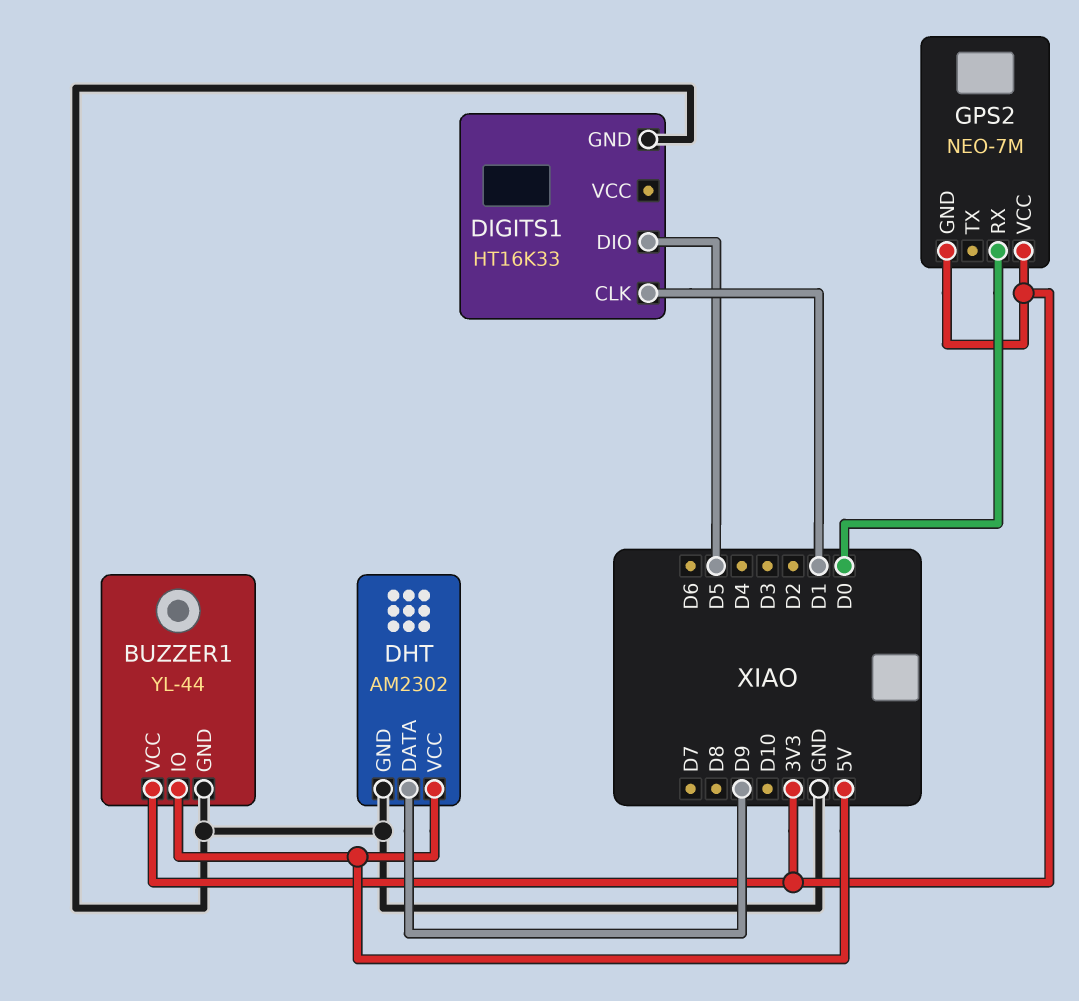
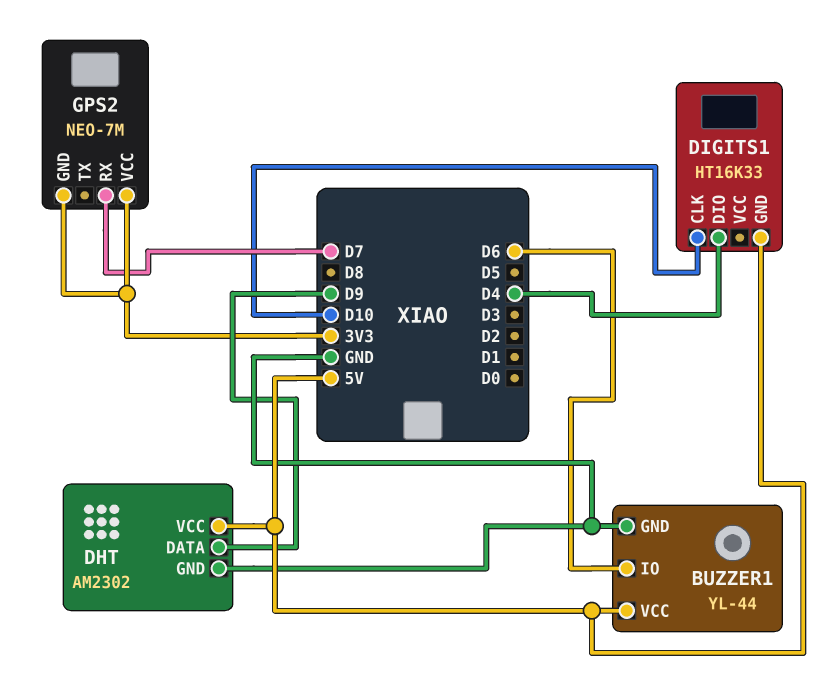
BUZZER1 pin IO: 5V -> D6
BUZZER1 pin VCC: 3V3 -> 5V
DIGITS1 pin CLK: D1 -> D10
DIGITS1 pin DIO: D5 -> D4
DIGITS1 pin GND: GND -> 5V
GPS2 pin RX: D0 -> D7

